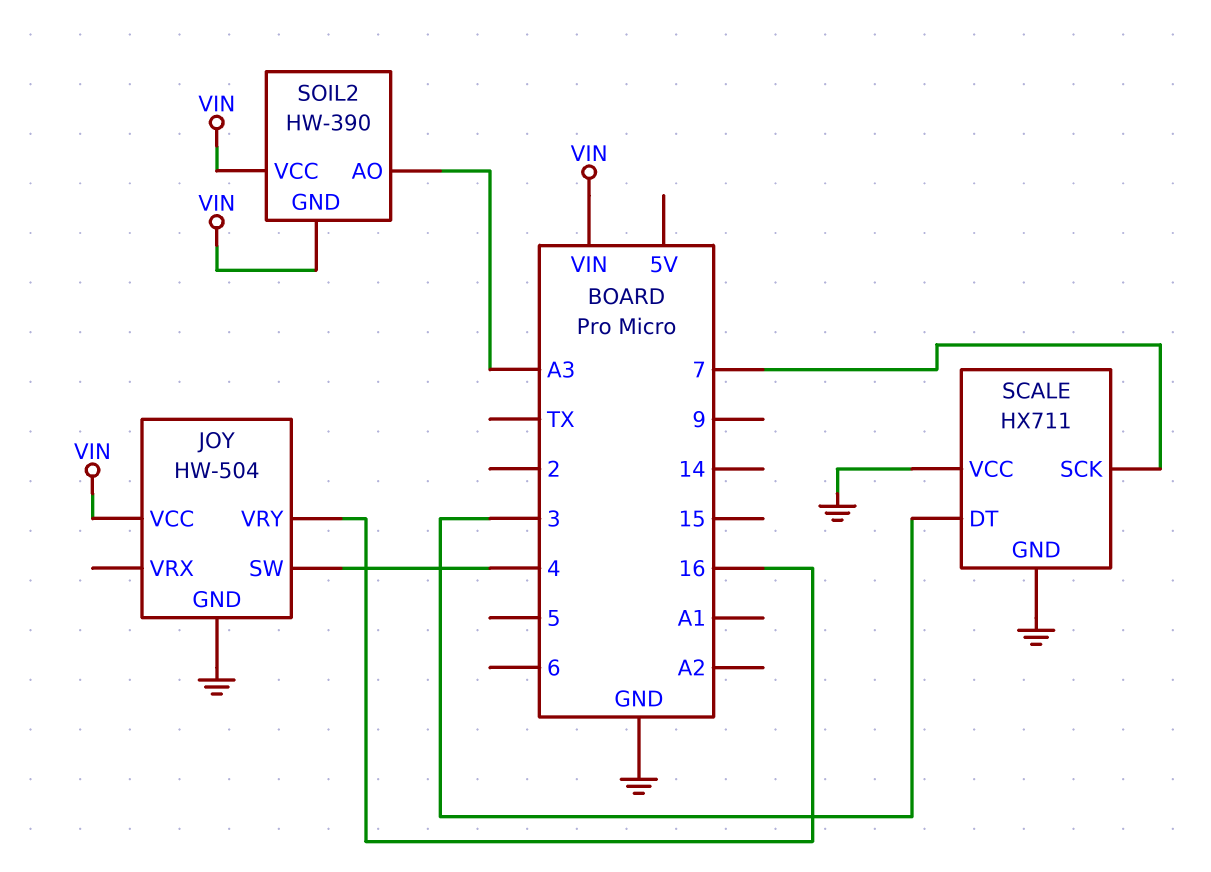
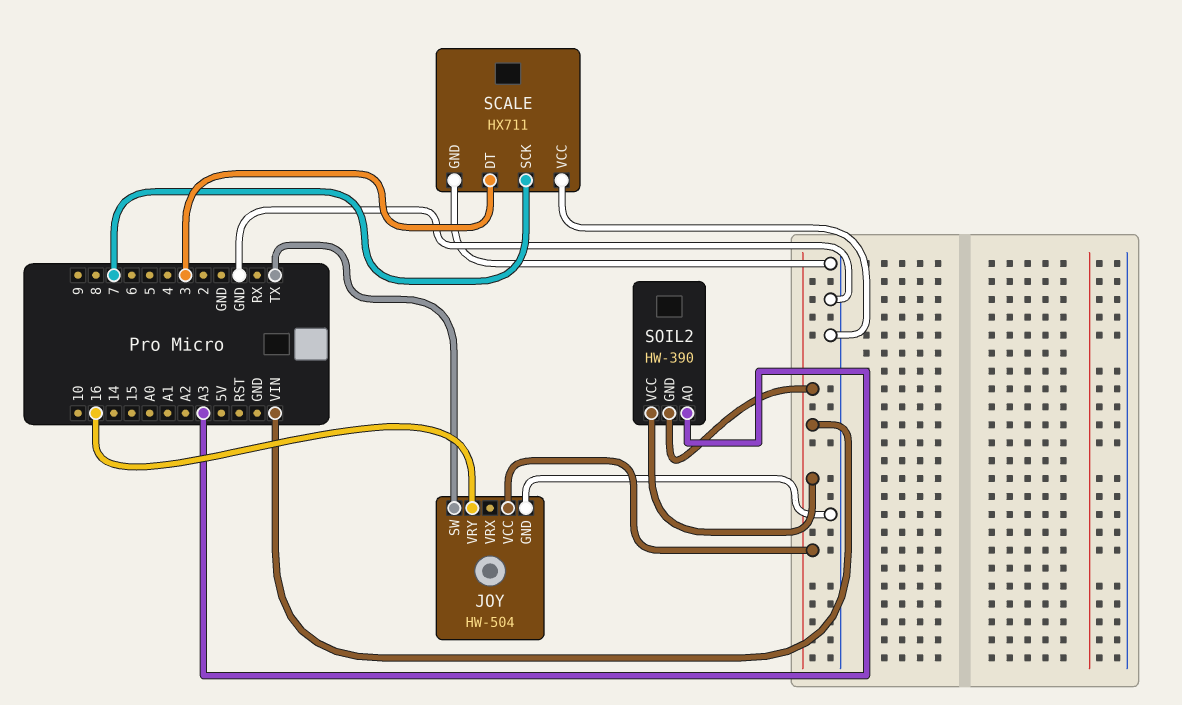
JOY pin SW: 4 -> TX

